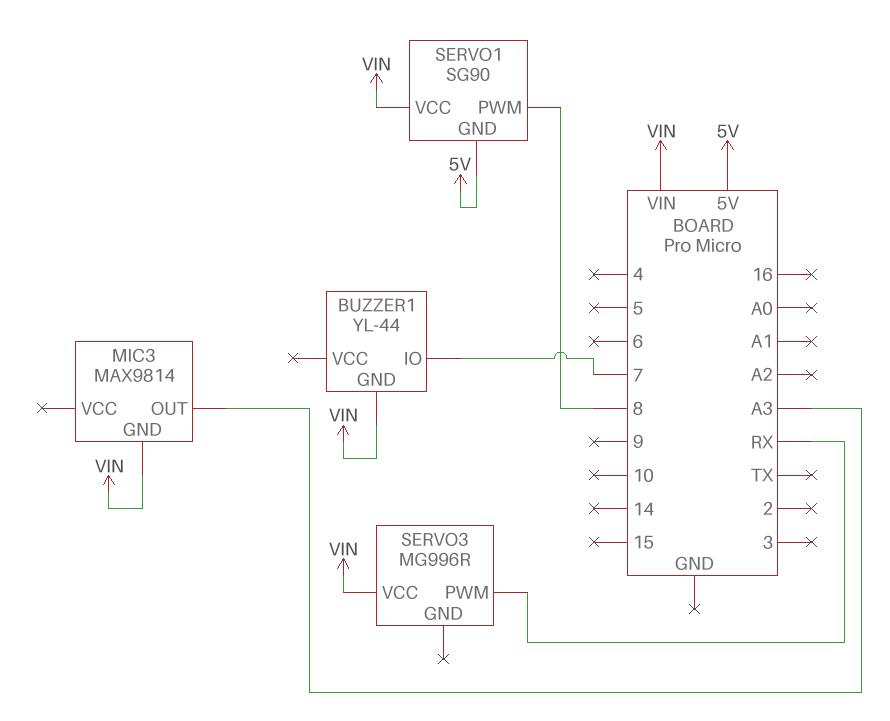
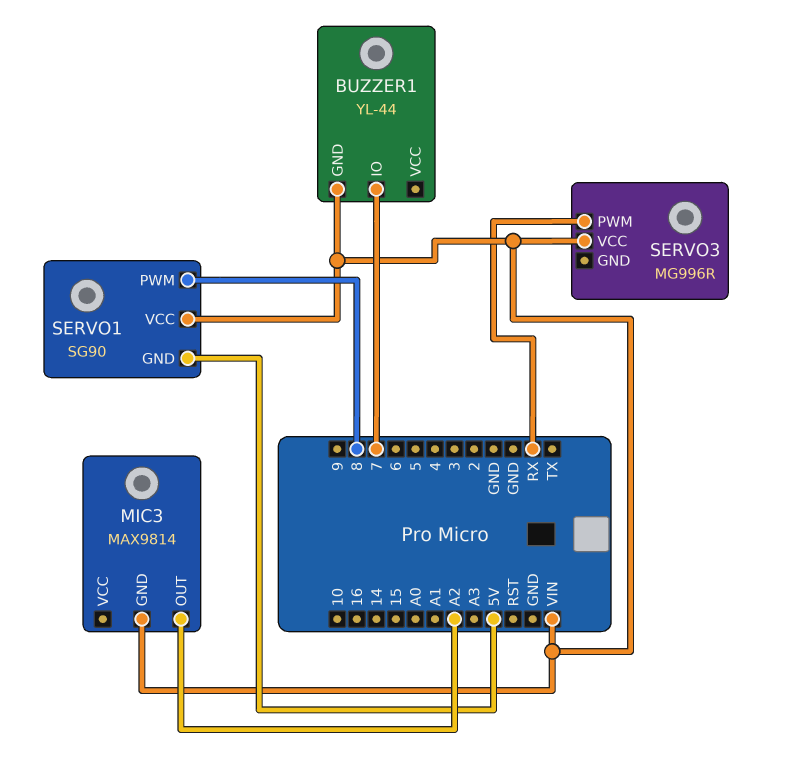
MIC3 pin OUT: A3 -> A2

